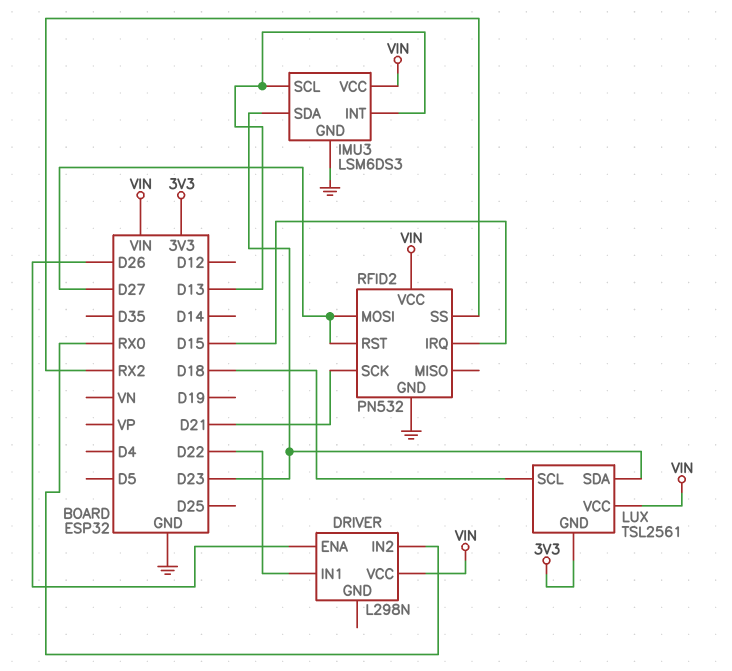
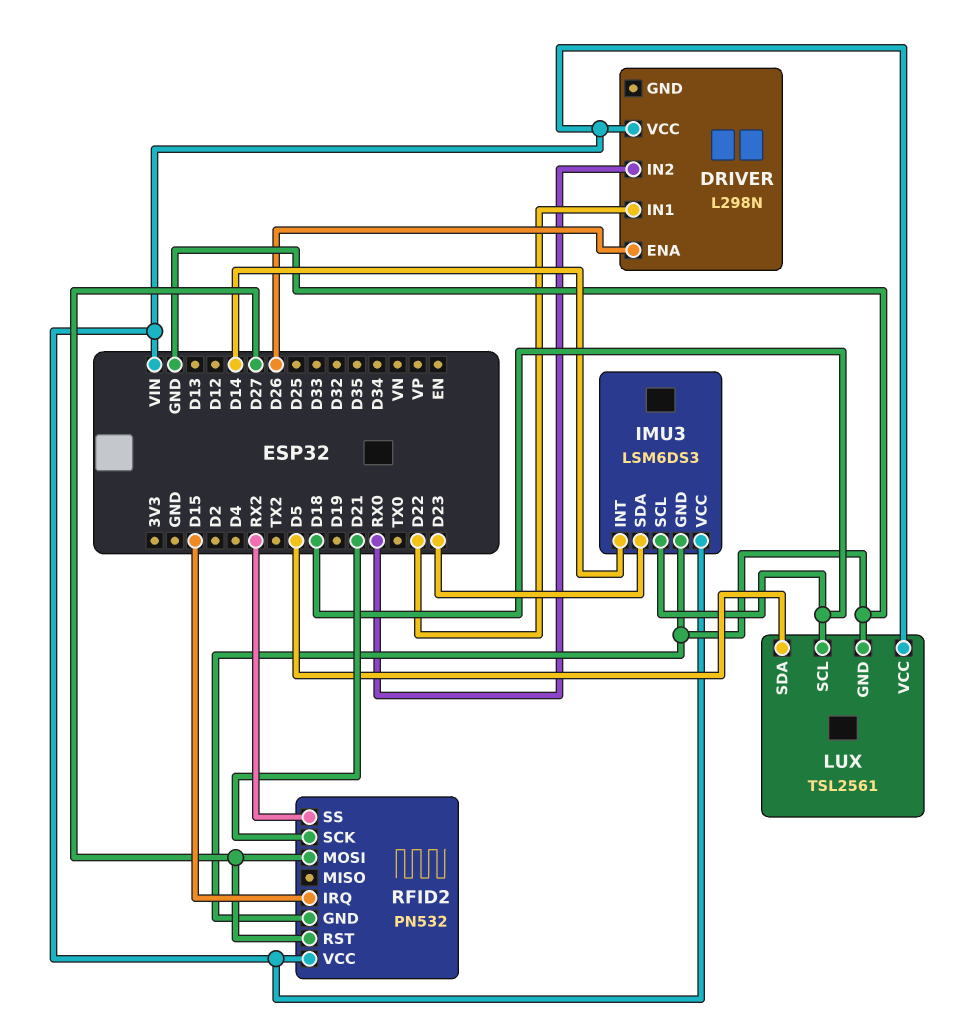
IMU3 pin INT: D13 -> D14
IMU3 pin SCL: D13 -> D18
LUX pin GND: 3V3 -> GND
LUX pin SDA: D23 -> D5

